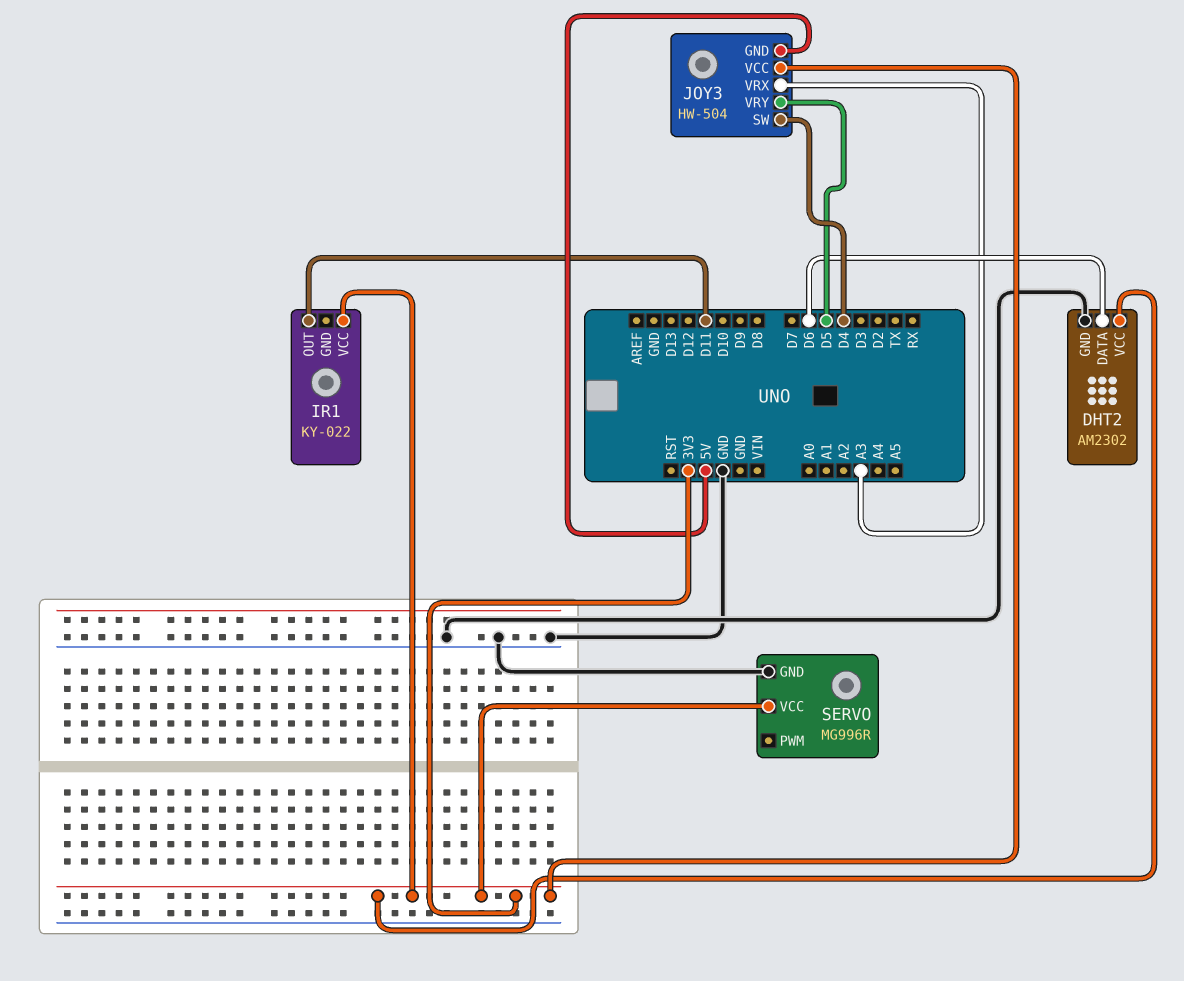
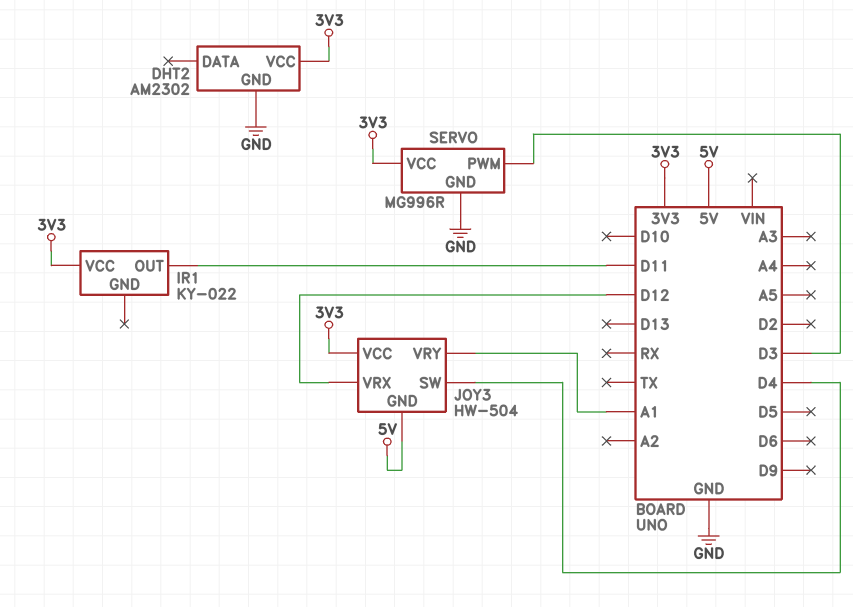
DHT2 pin DATA: D6 -> none
JOY3 pin VRX: A3 -> D12
JOY3 pin VRY: D5 -> A1
SERVO pin PWM: none -> D3

